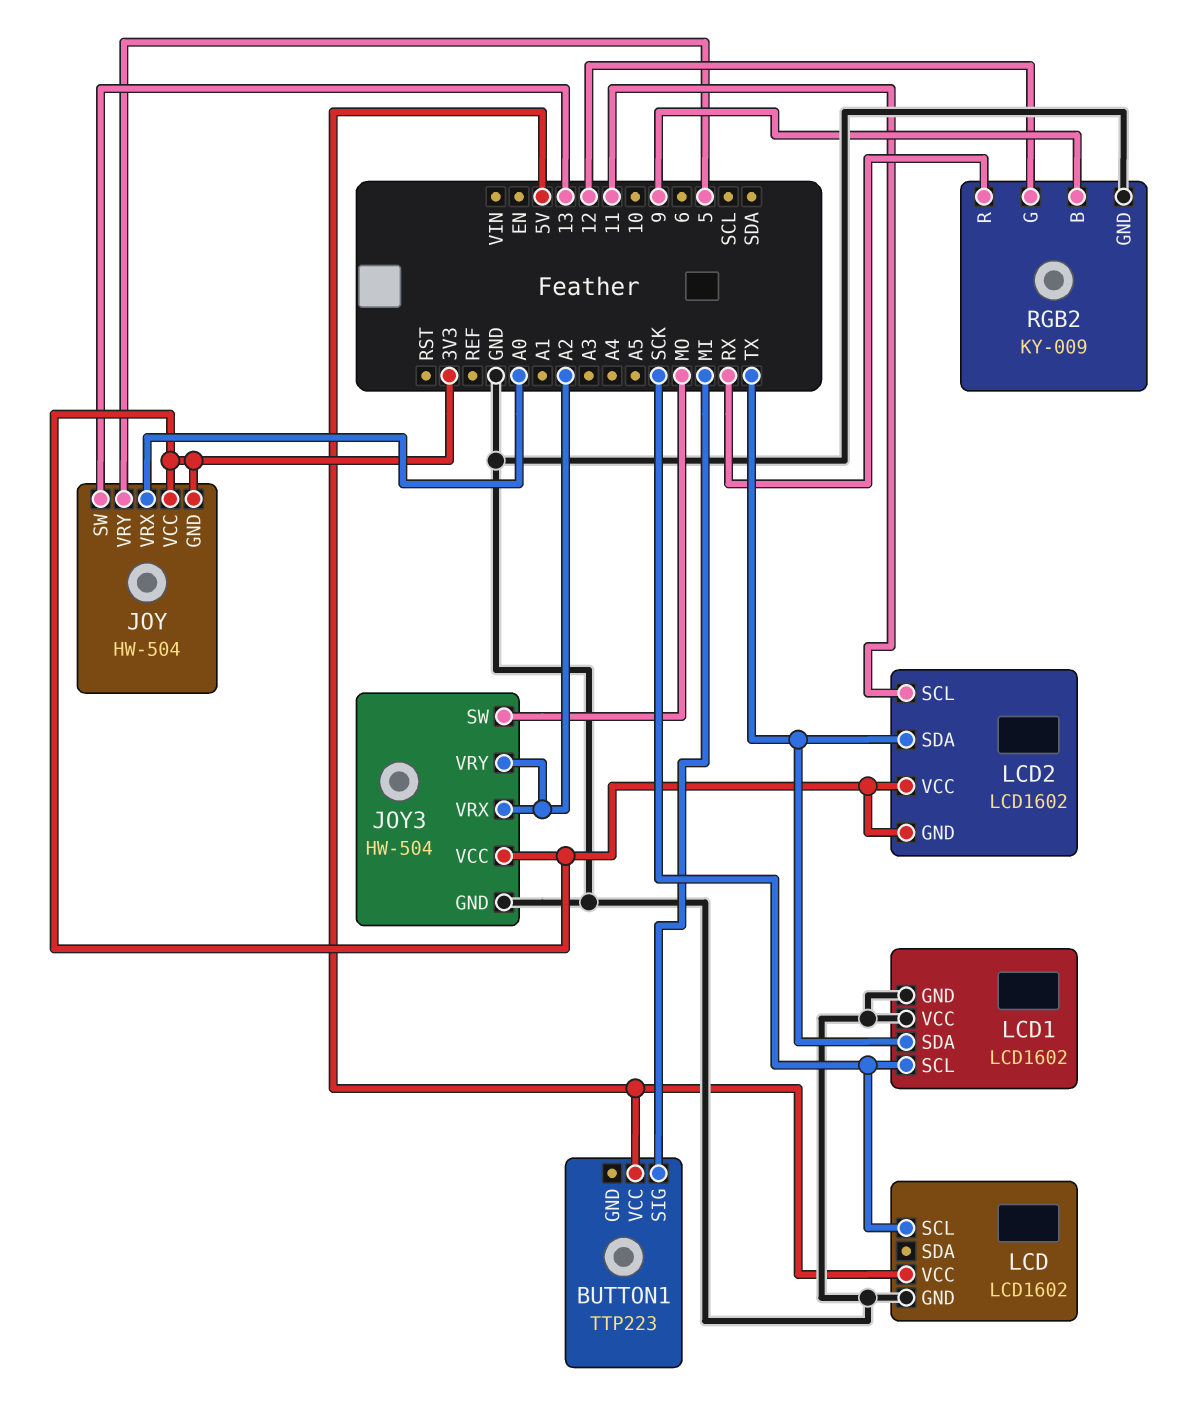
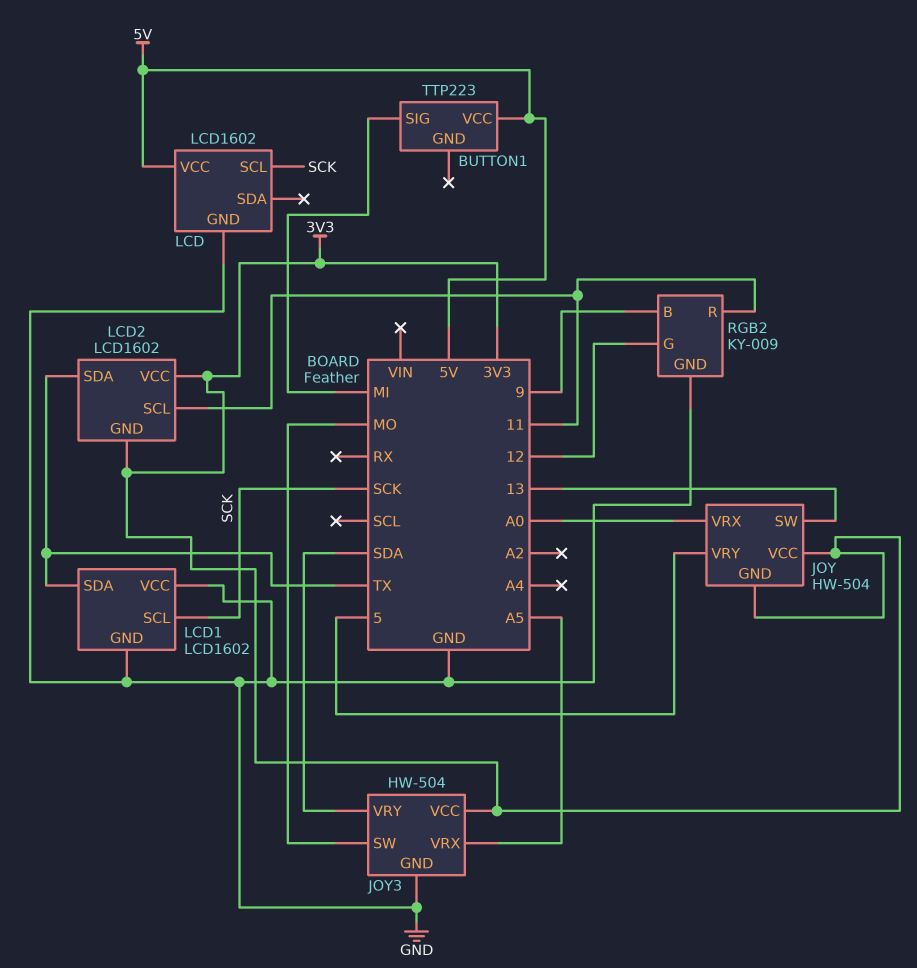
JOY3 pin VRX: A2 -> A5
JOY3 pin VRY: A2 -> SDA
RGB2 pin R: RX -> 11

